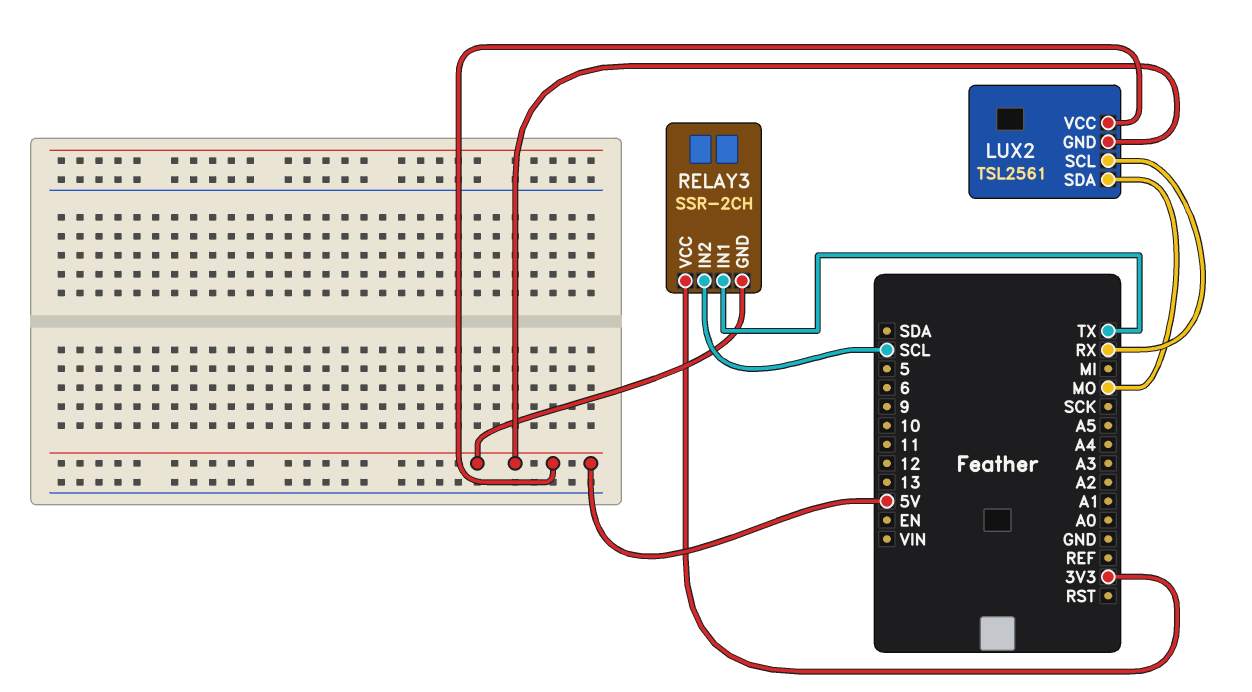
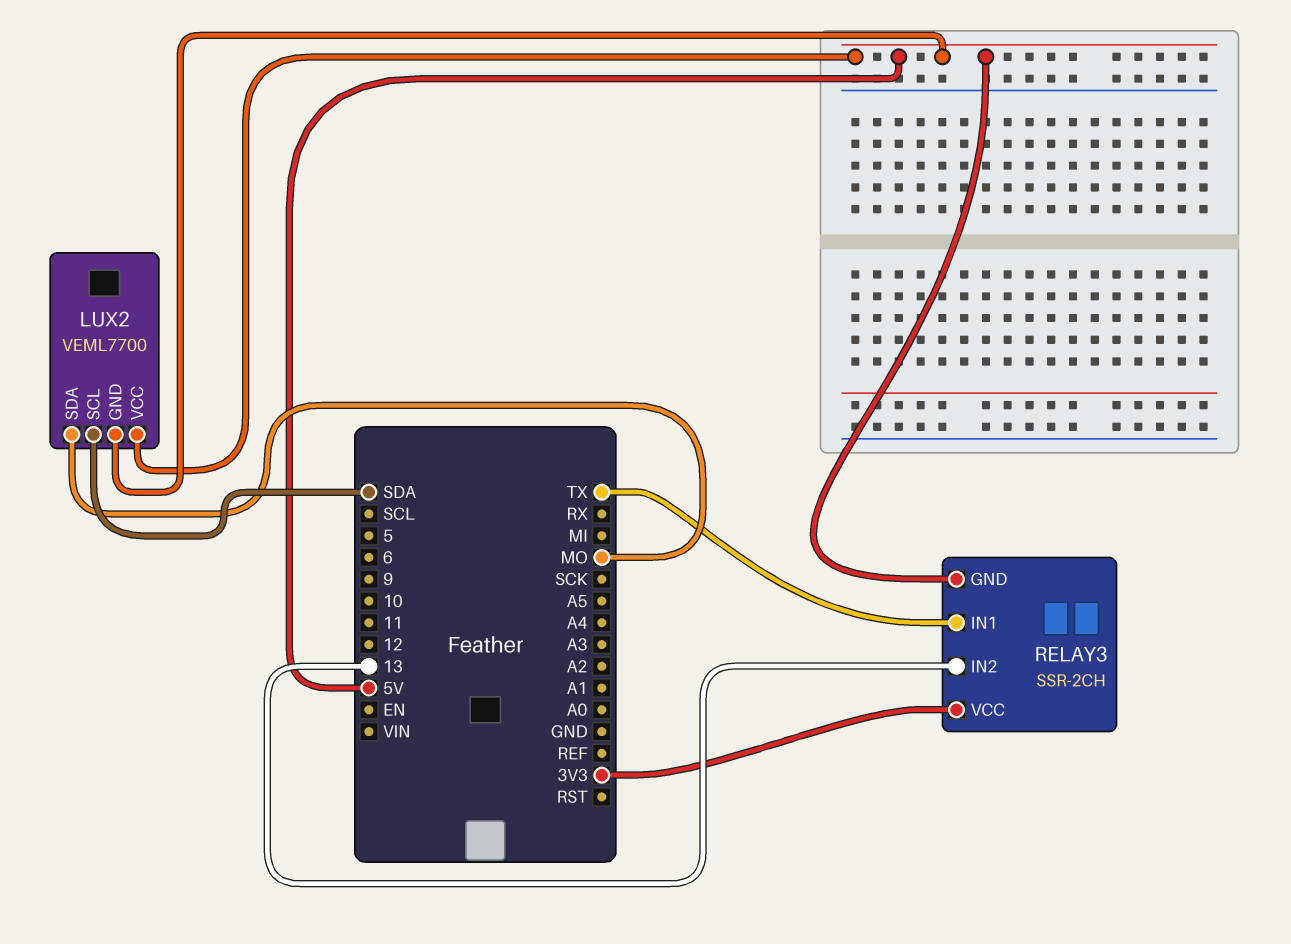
LUX2: TSL2561 -> VEML7700
LUX2 pin SCL: RX -> SDA
RELAY3 pin IN2: SCL -> 13

